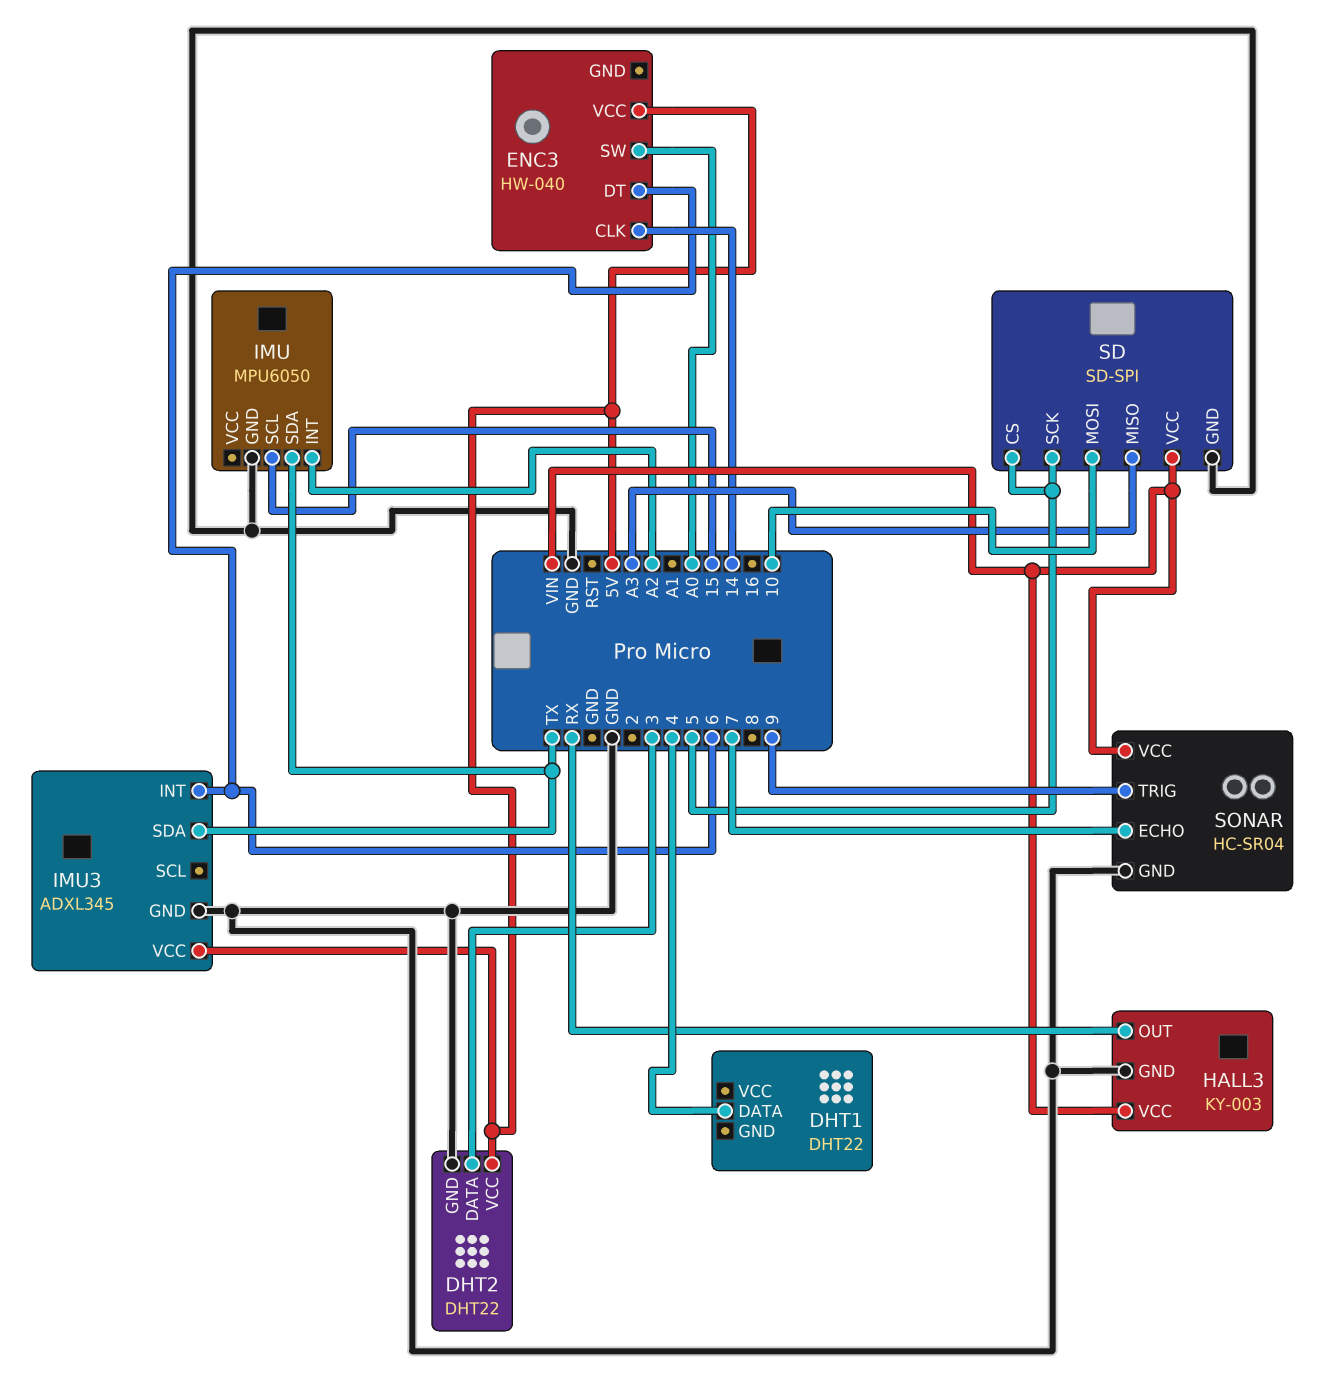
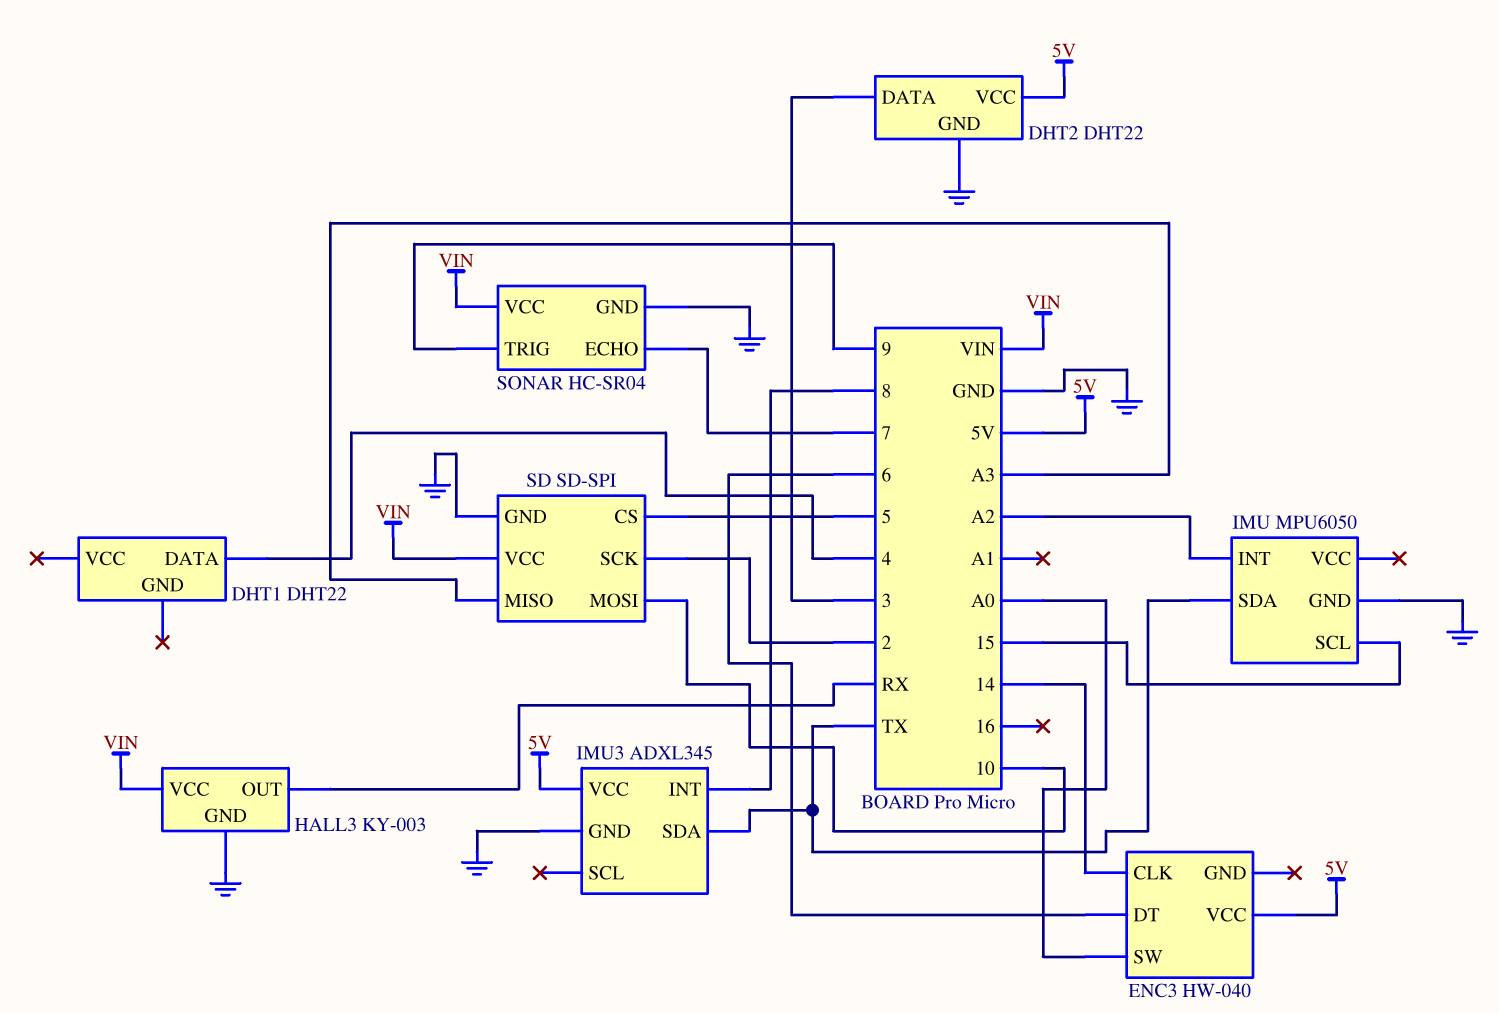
IMU3 pin INT: 6 -> 8
SD pin SCK: 5 -> 2

